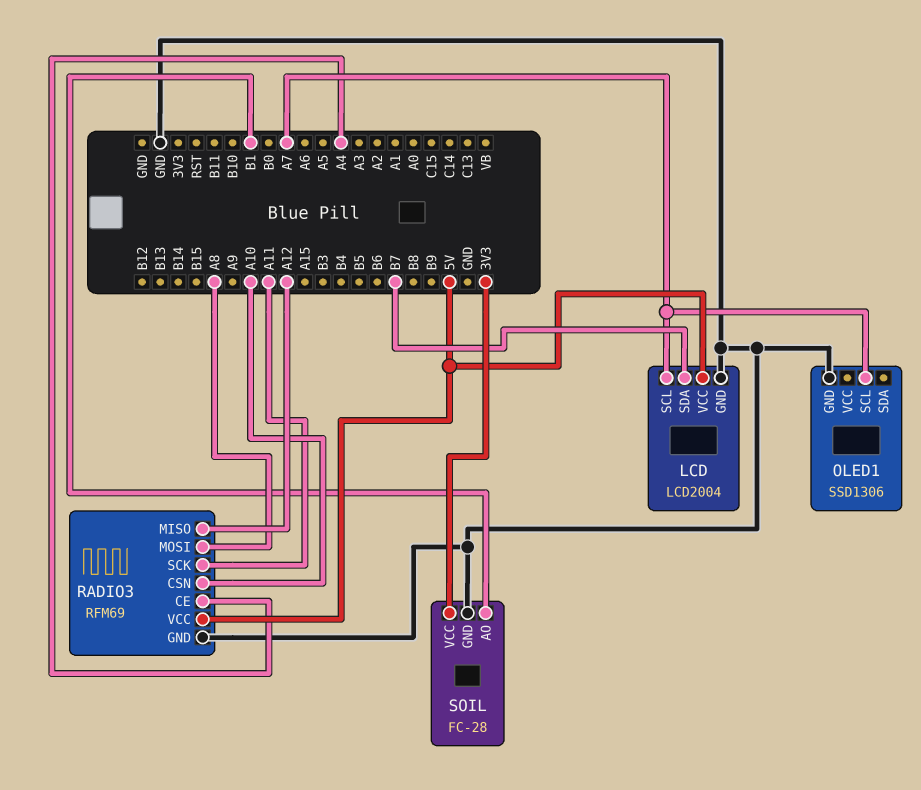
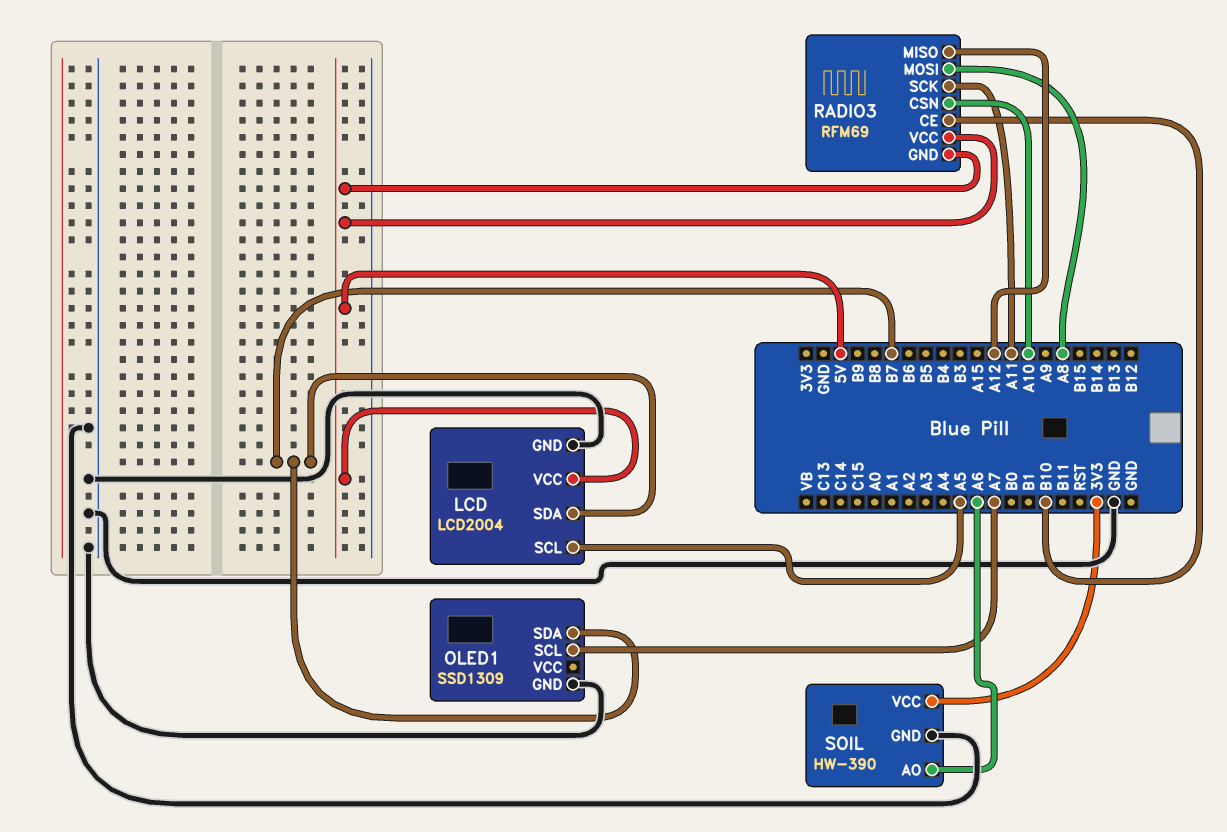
LCD pin SCL: A7 -> A5
OLED1: SSD1306 -> SSD1309
OLED1 pin SDA: none -> B7
RADIO3 pin CE: A4 -> B10
RADIO3 pin GND: GND -> 5V
SOIL: FC-28 -> HW-390
SOIL pin AO: B1 -> A6

